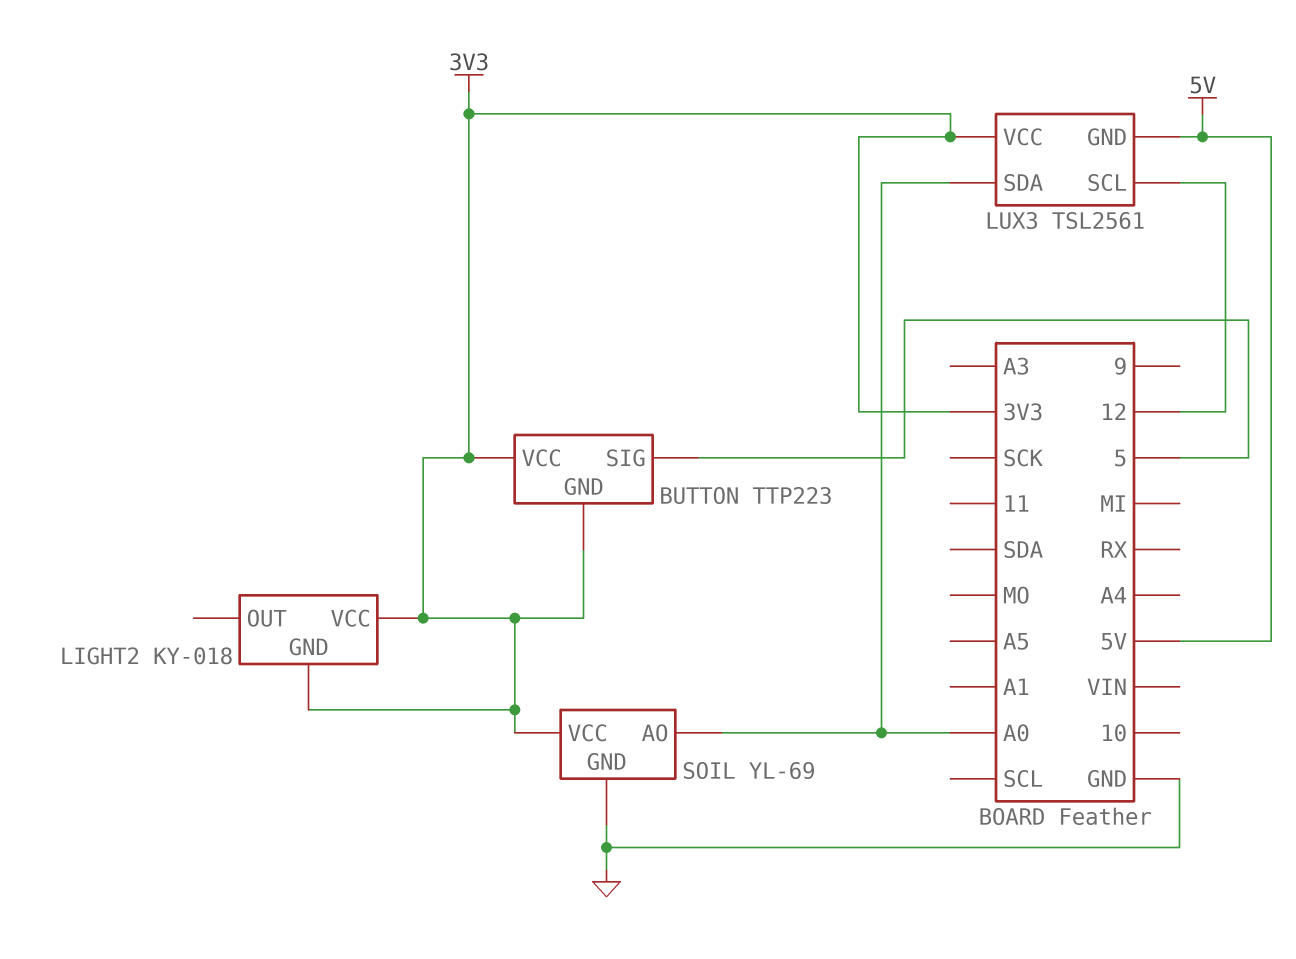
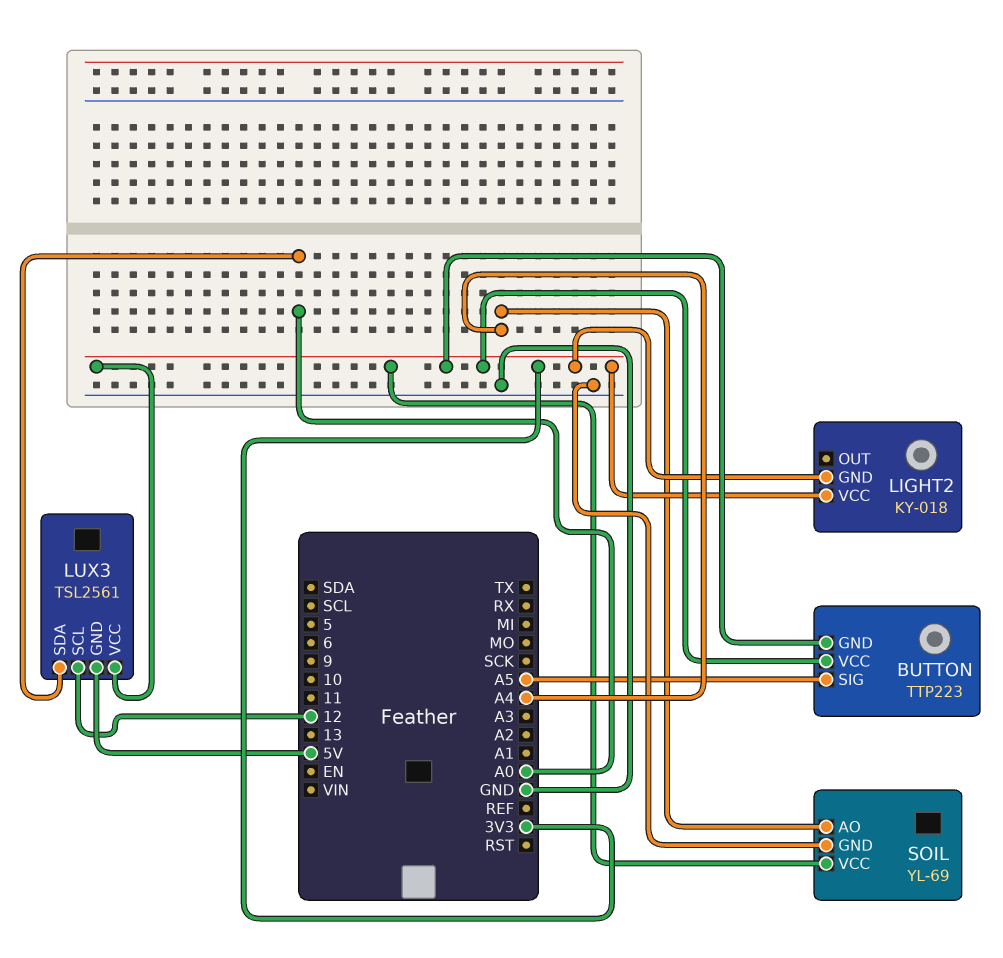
BUTTON pin SIG: 5 -> A5
SOIL pin AO: A0 -> A4

